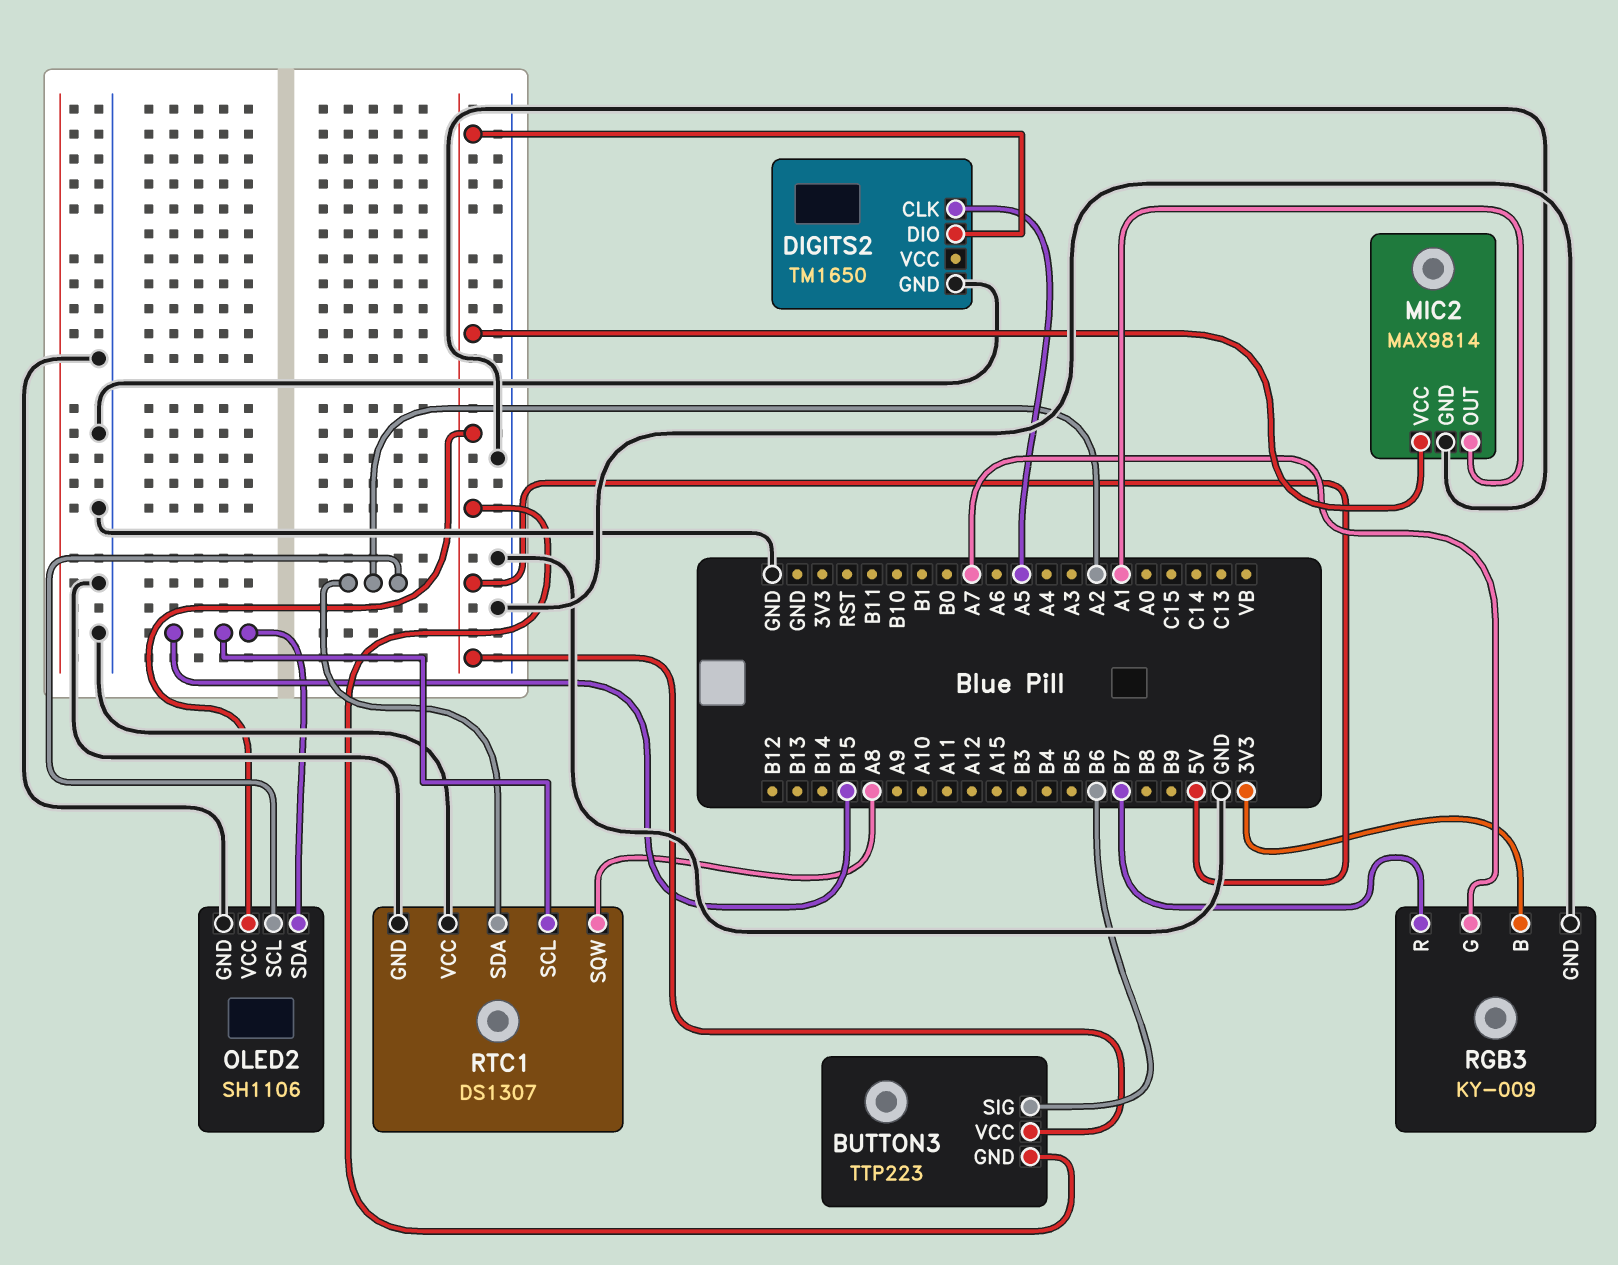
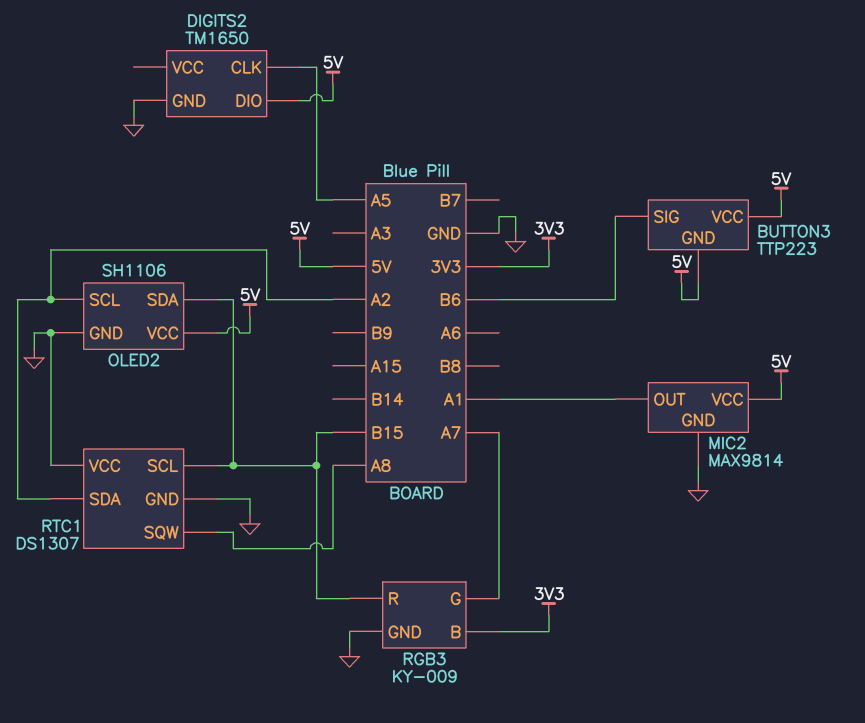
RGB3 pin R: B7 -> B15

